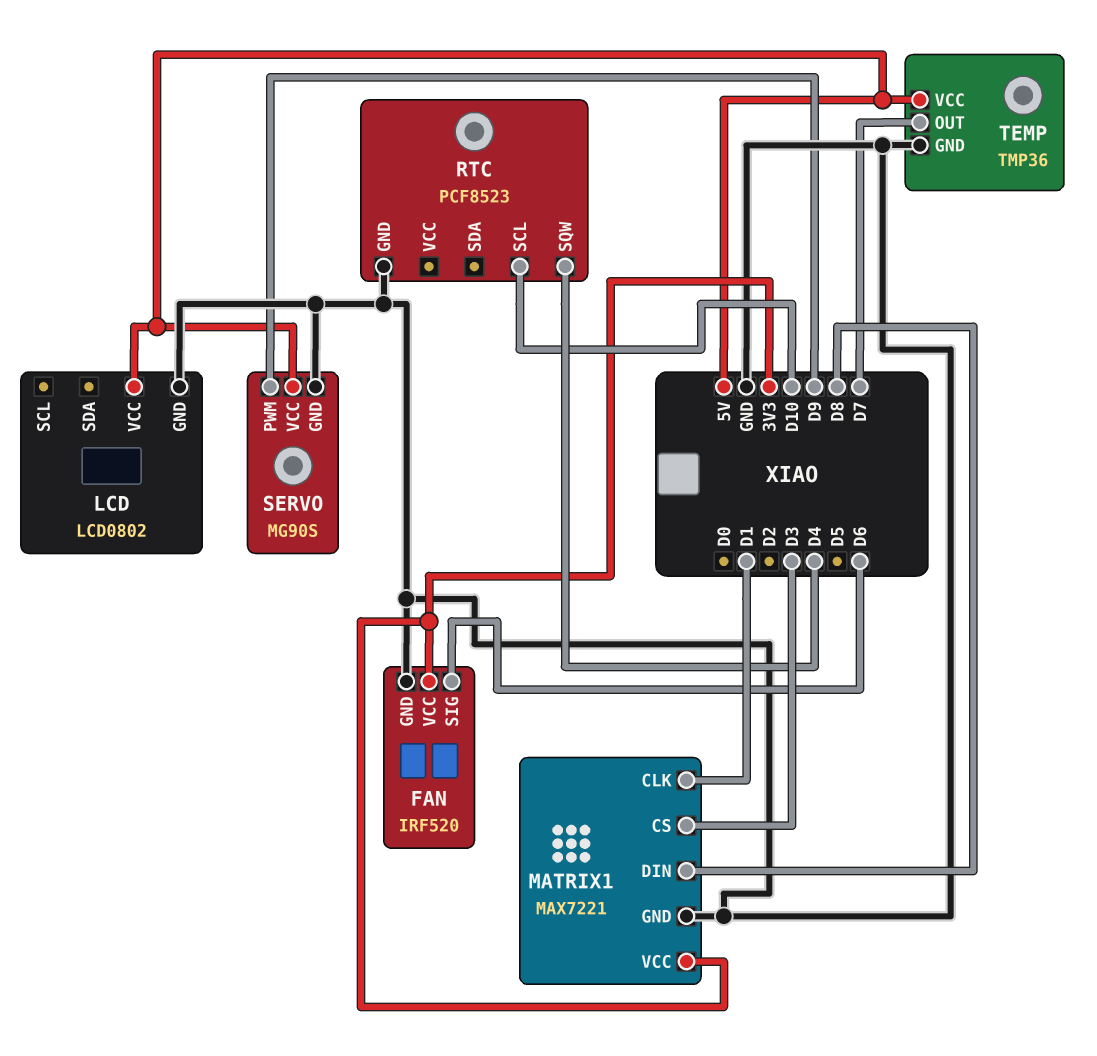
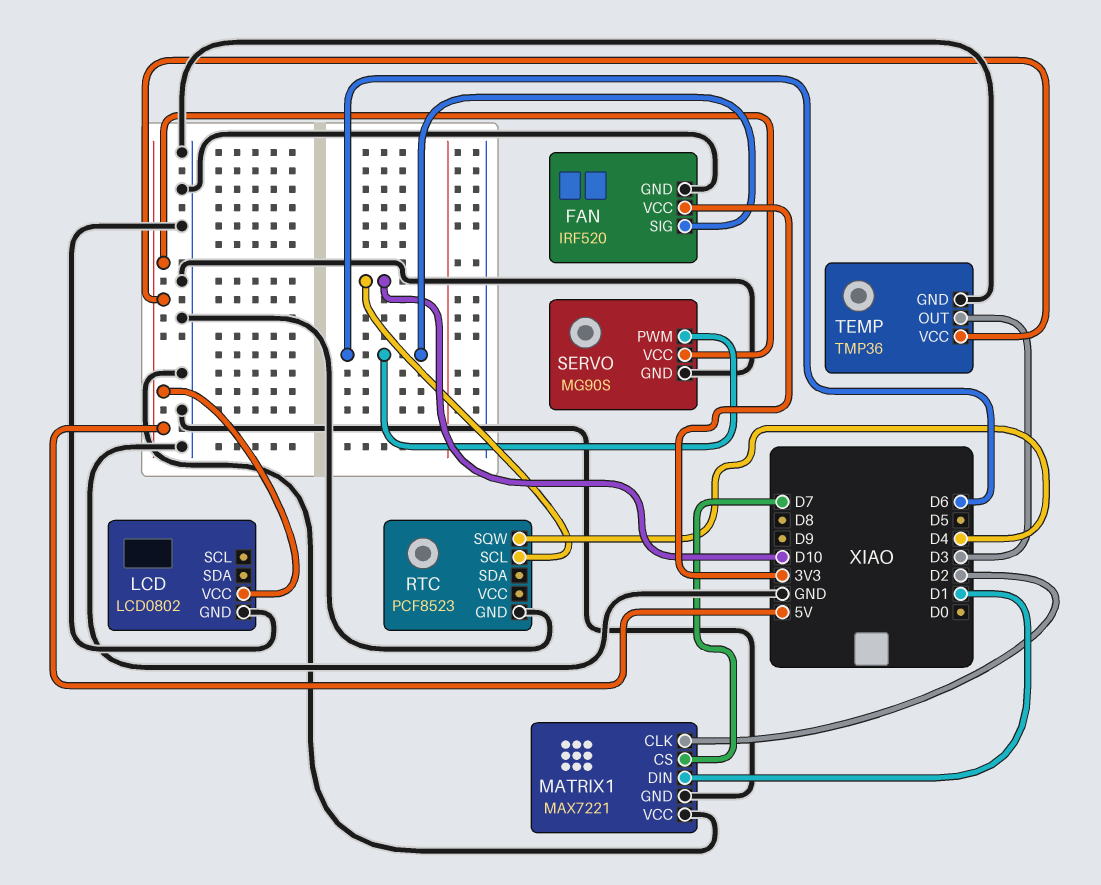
MATRIX1 pin CLK: D1 -> D2
MATRIX1 pin CS: D3 -> D7
MATRIX1 pin DIN: D8 -> D1
MATRIX1 pin VCC: 3V3 -> GND
SERVO pin PWM: D9 -> D6
TEMP pin OUT: D7 -> D3

